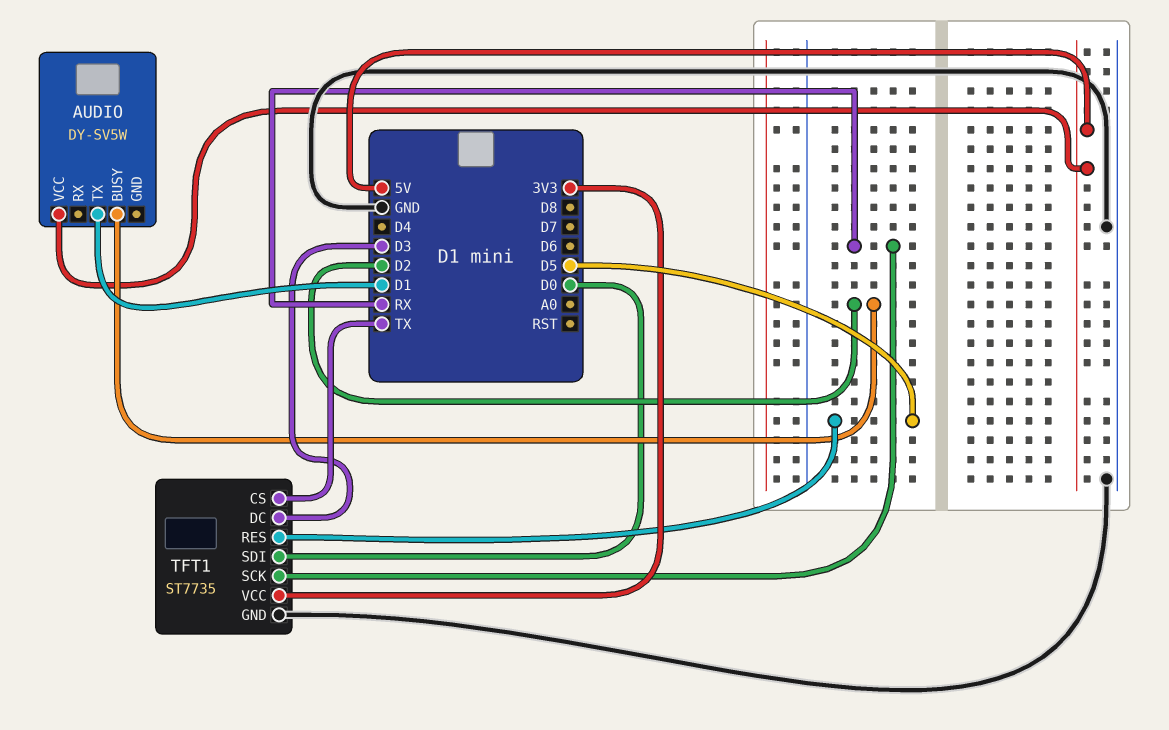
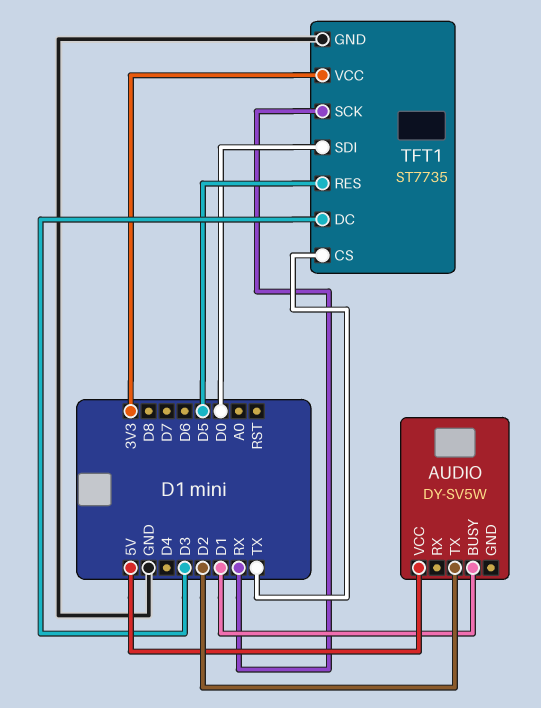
AUDIO pin BUSY: D2 -> D1
AUDIO pin TX: D1 -> D2

